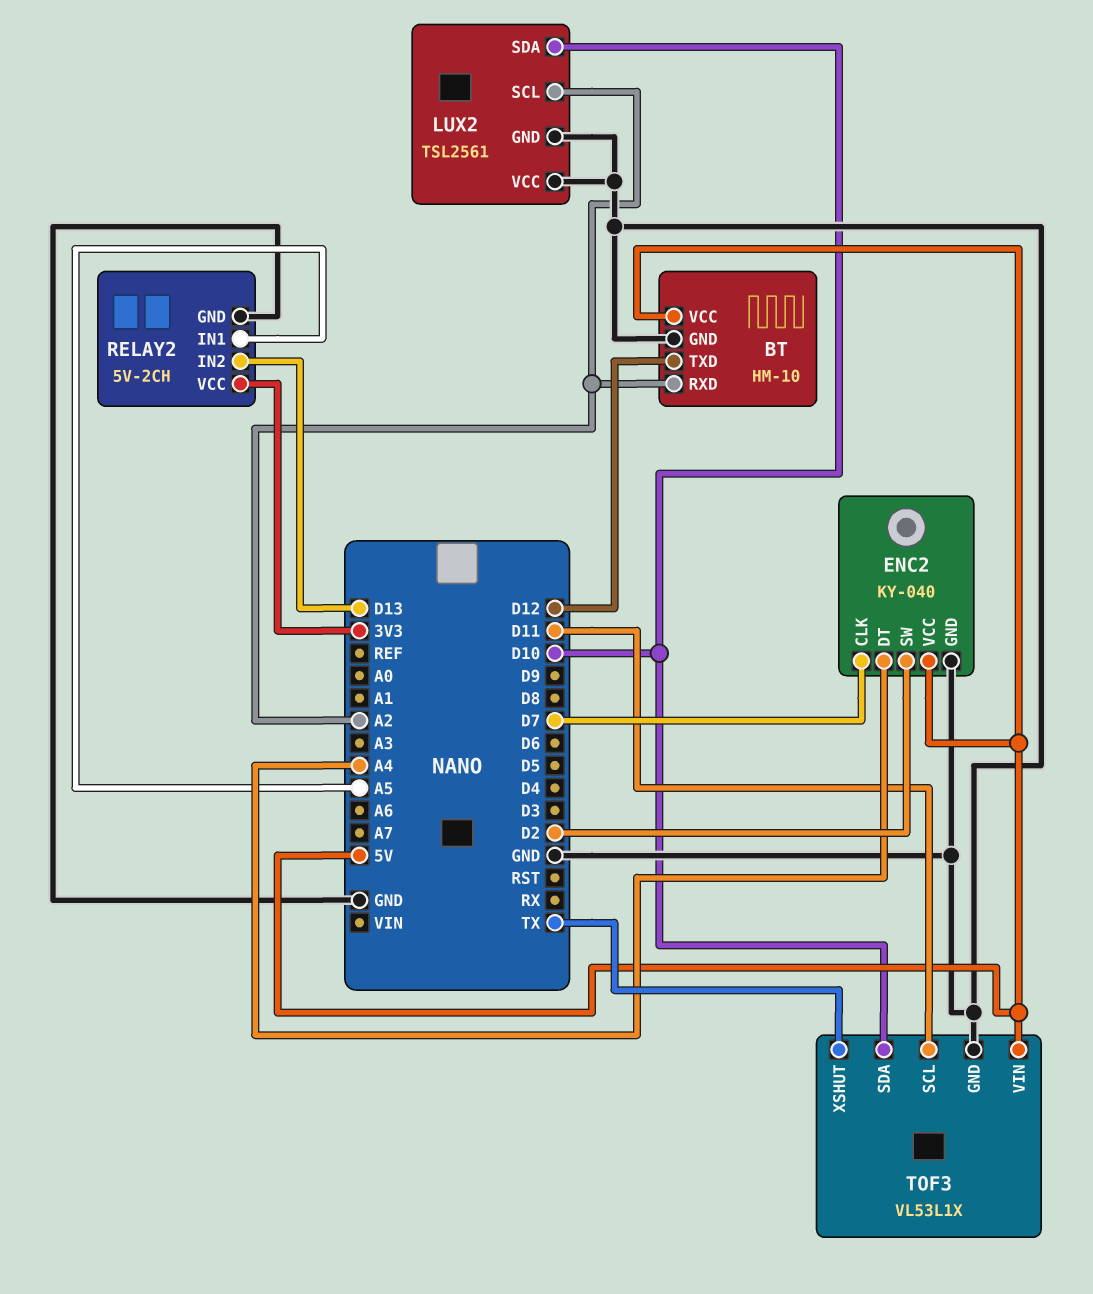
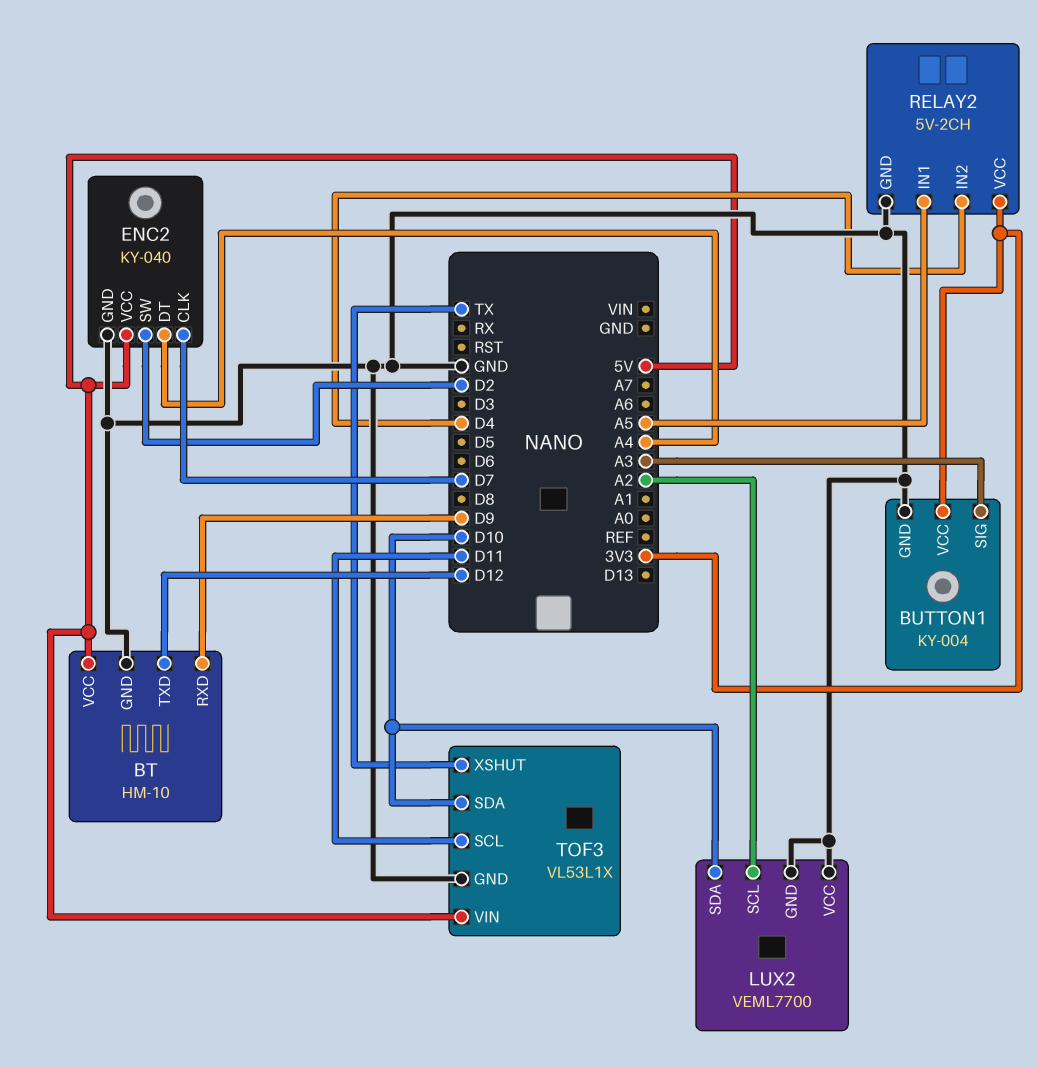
BT pin RXD: A2 -> D9
BUTTON1: none -> KY-004
BUTTON1 pin GND: none -> GND
BUTTON1 pin SIG: none -> A3
BUTTON1 pin VCC: none -> 3V3
LUX2: TSL2561 -> VEML7700
RELAY2 pin IN2: D13 -> D4

